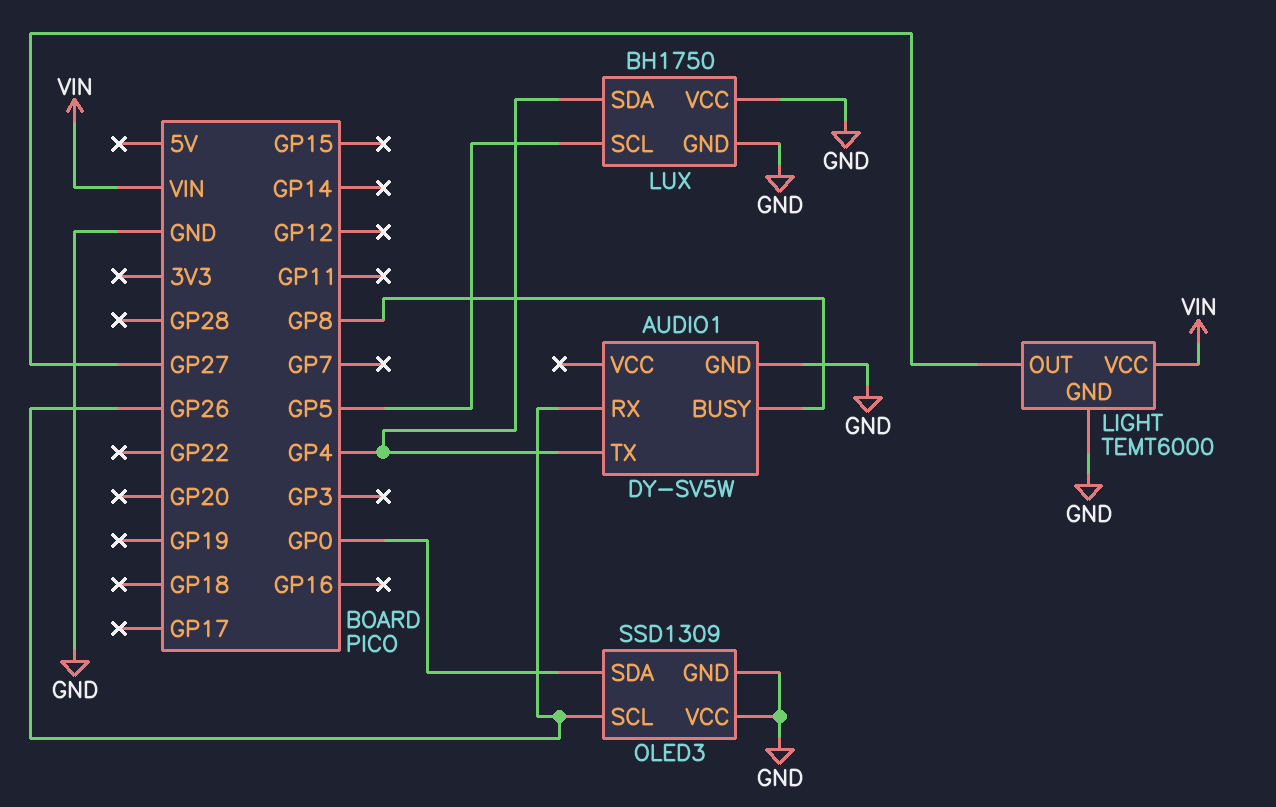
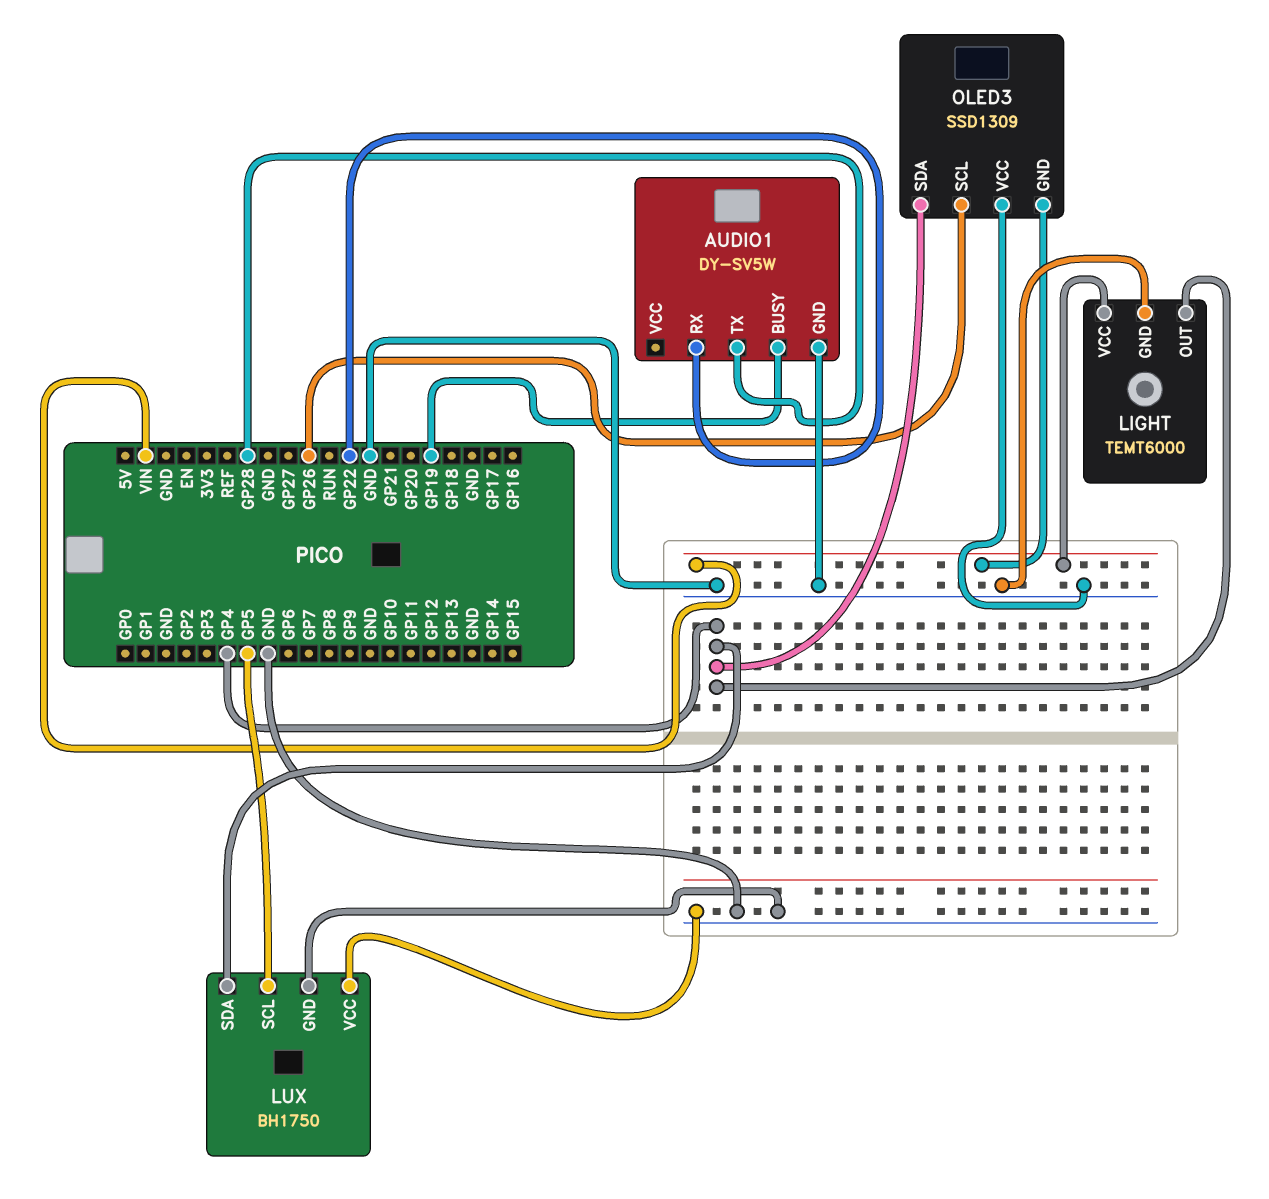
AUDIO1 pin BUSY: GP8 -> GP19
AUDIO1 pin RX: GP26 -> GP22
AUDIO1 pin TX: GP4 -> GP28
LIGHT pin OUT: GP27 -> GP4
OLED3 pin GND: GND -> VIN
OLED3 pin SDA: GP0 -> GP4

